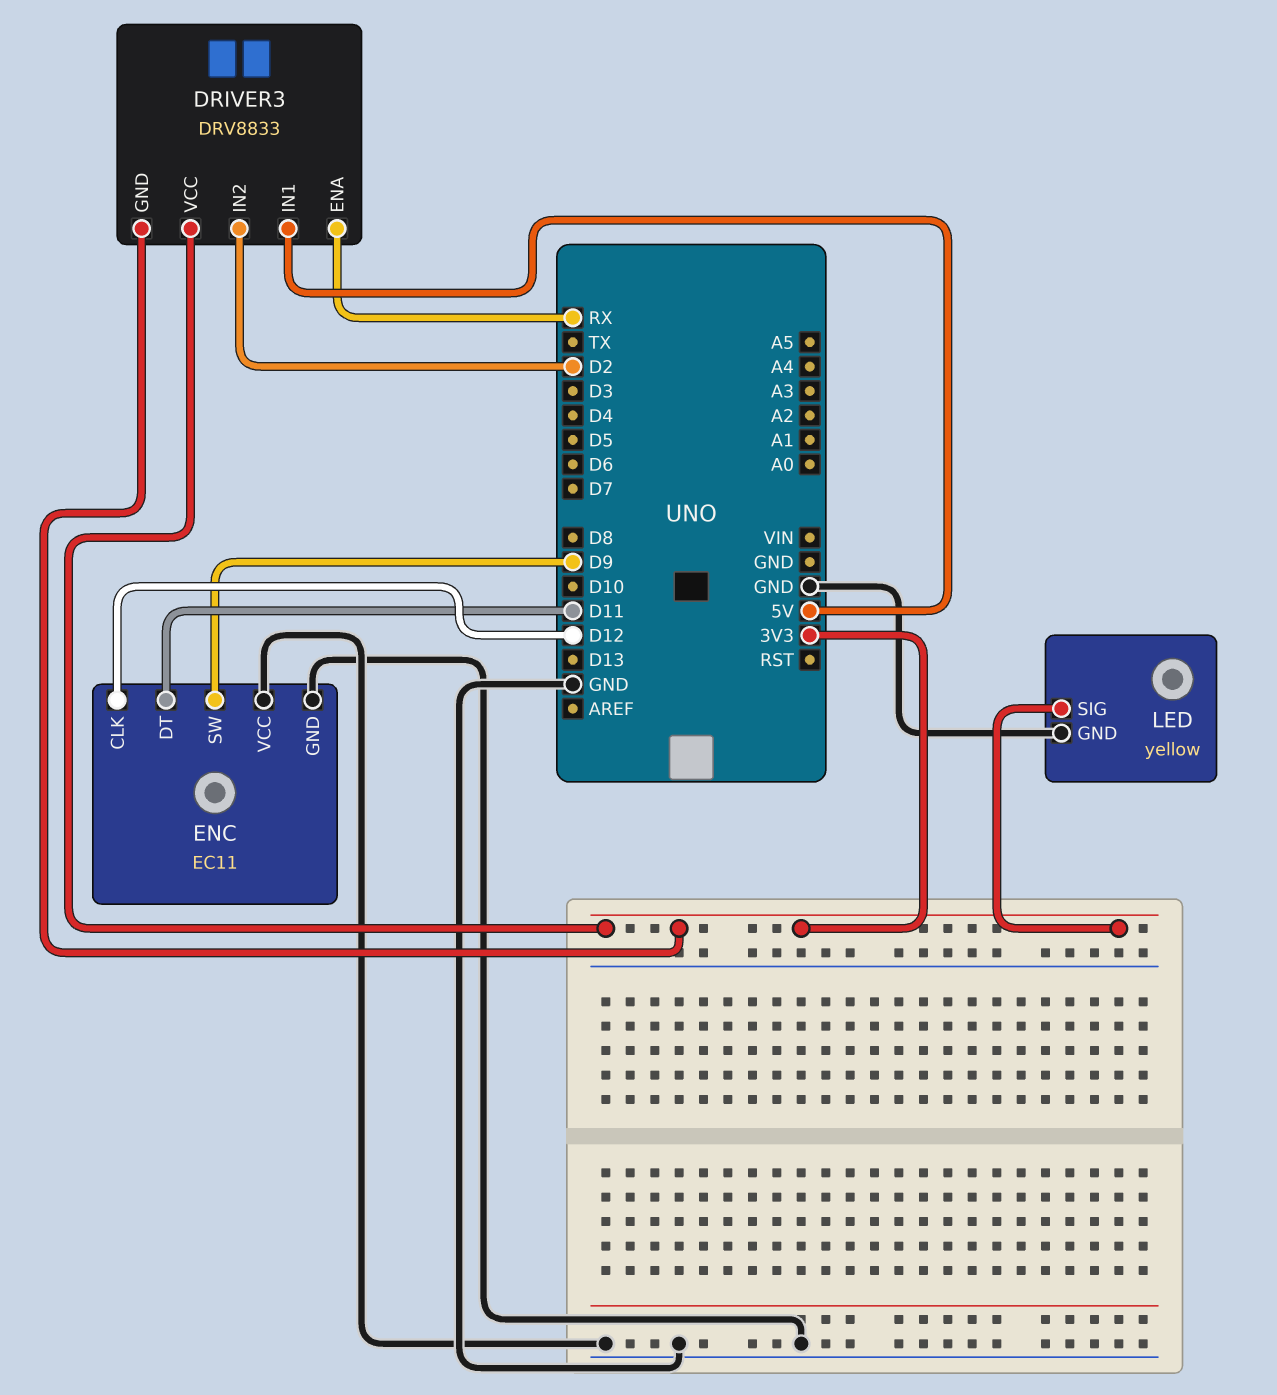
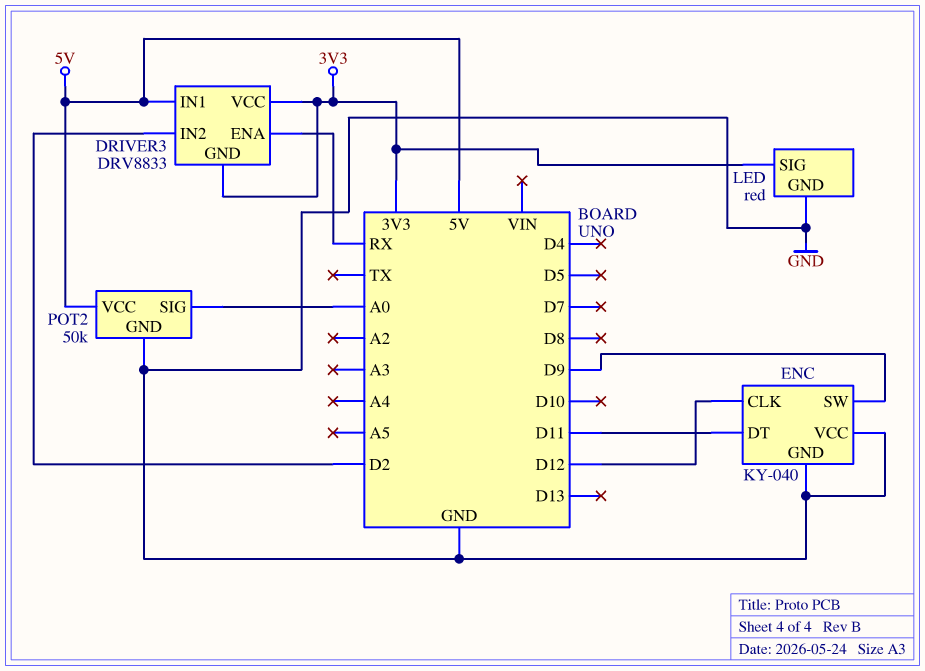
ENC: EC11 -> KY-040
LED: yellow -> red
POT2: none -> 50k
POT2 pin GND: none -> GND
POT2 pin SIG: none -> A0
POT2 pin VCC: none -> 5V

